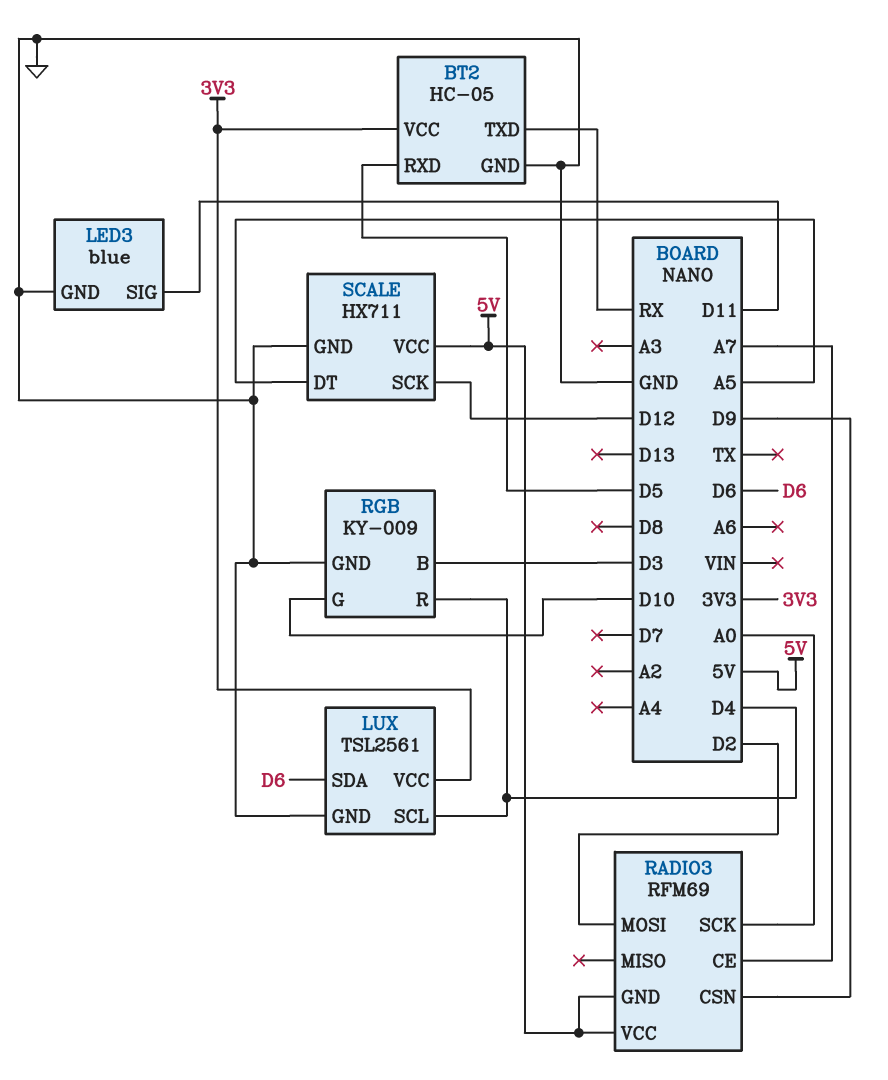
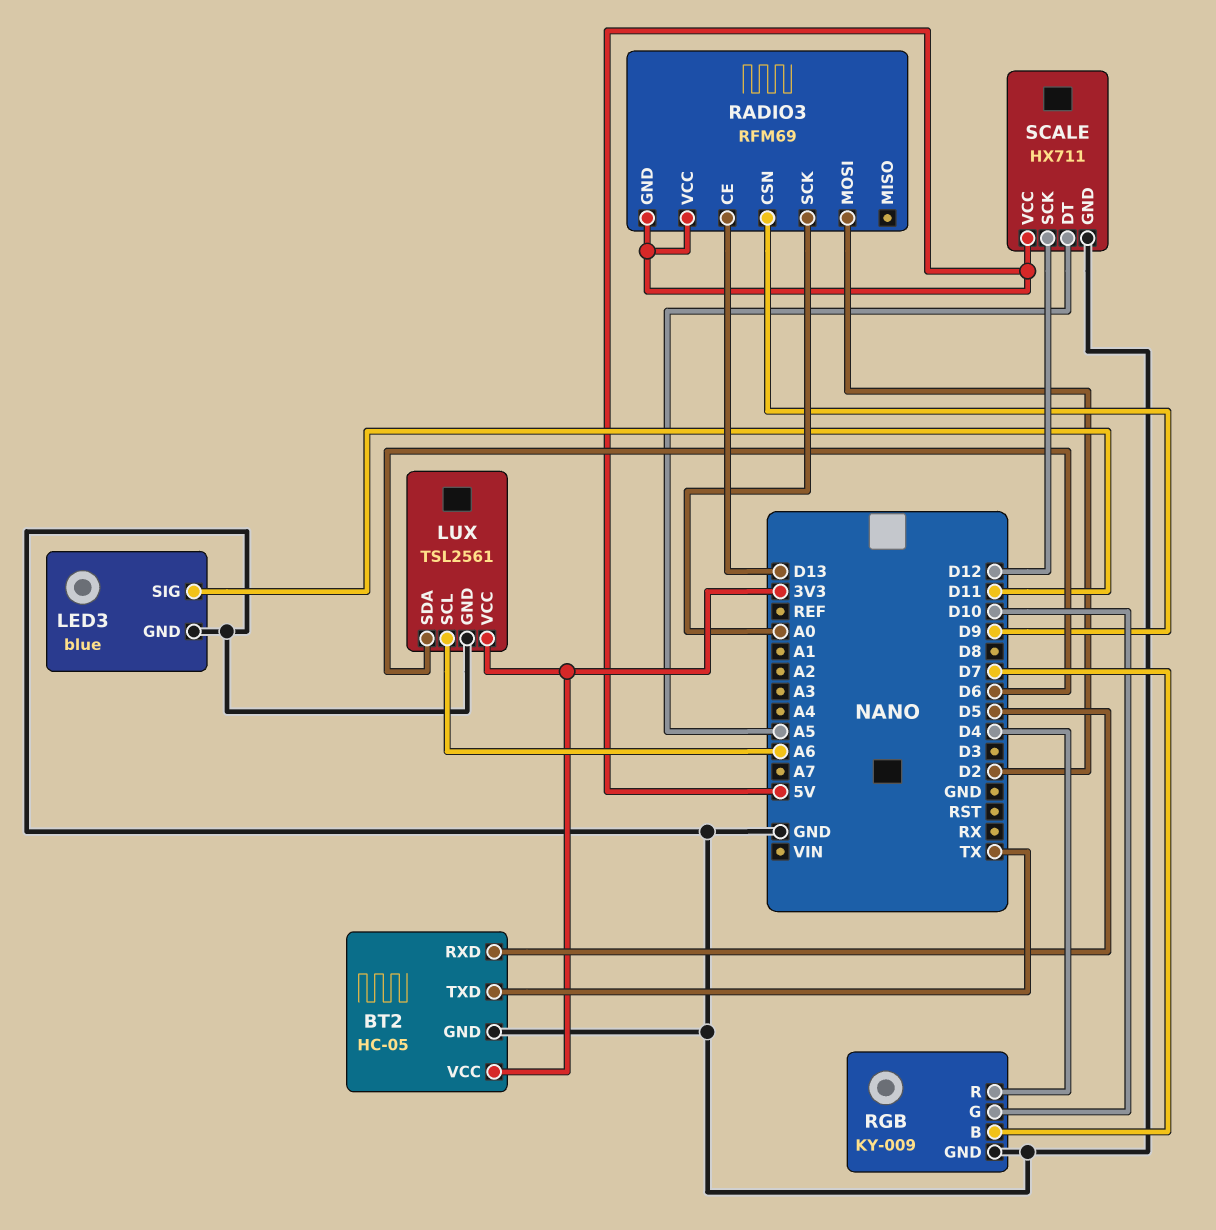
BT2 pin TXD: RX -> TX
LUX pin SCL: D4 -> A6
RADIO3 pin CE: A7 -> D13
RGB pin B: D3 -> D7

